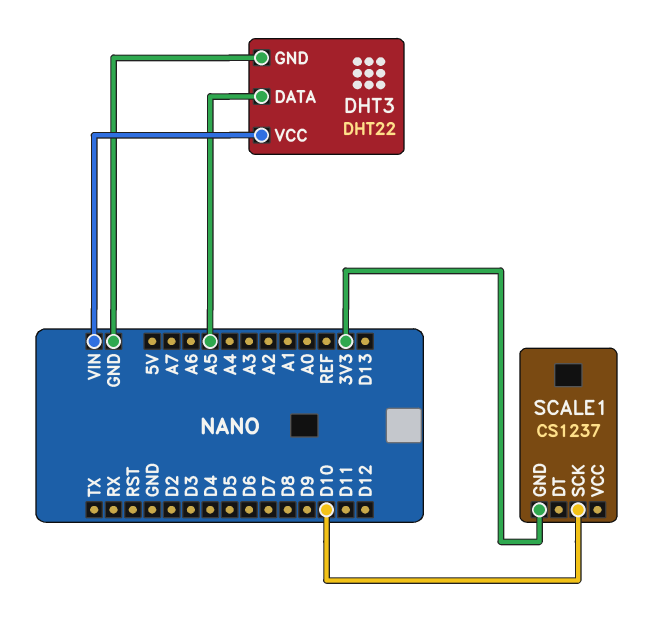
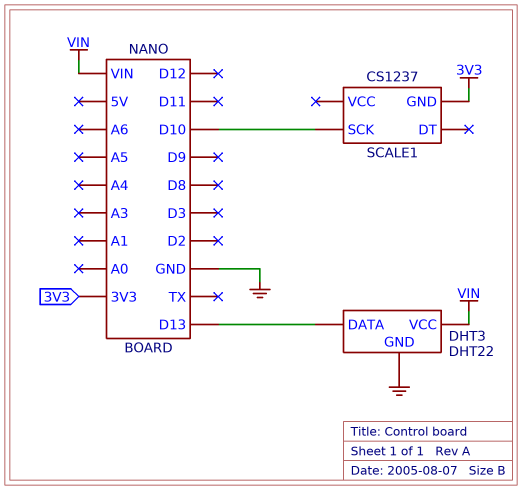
DHT3 pin DATA: A5 -> D13

